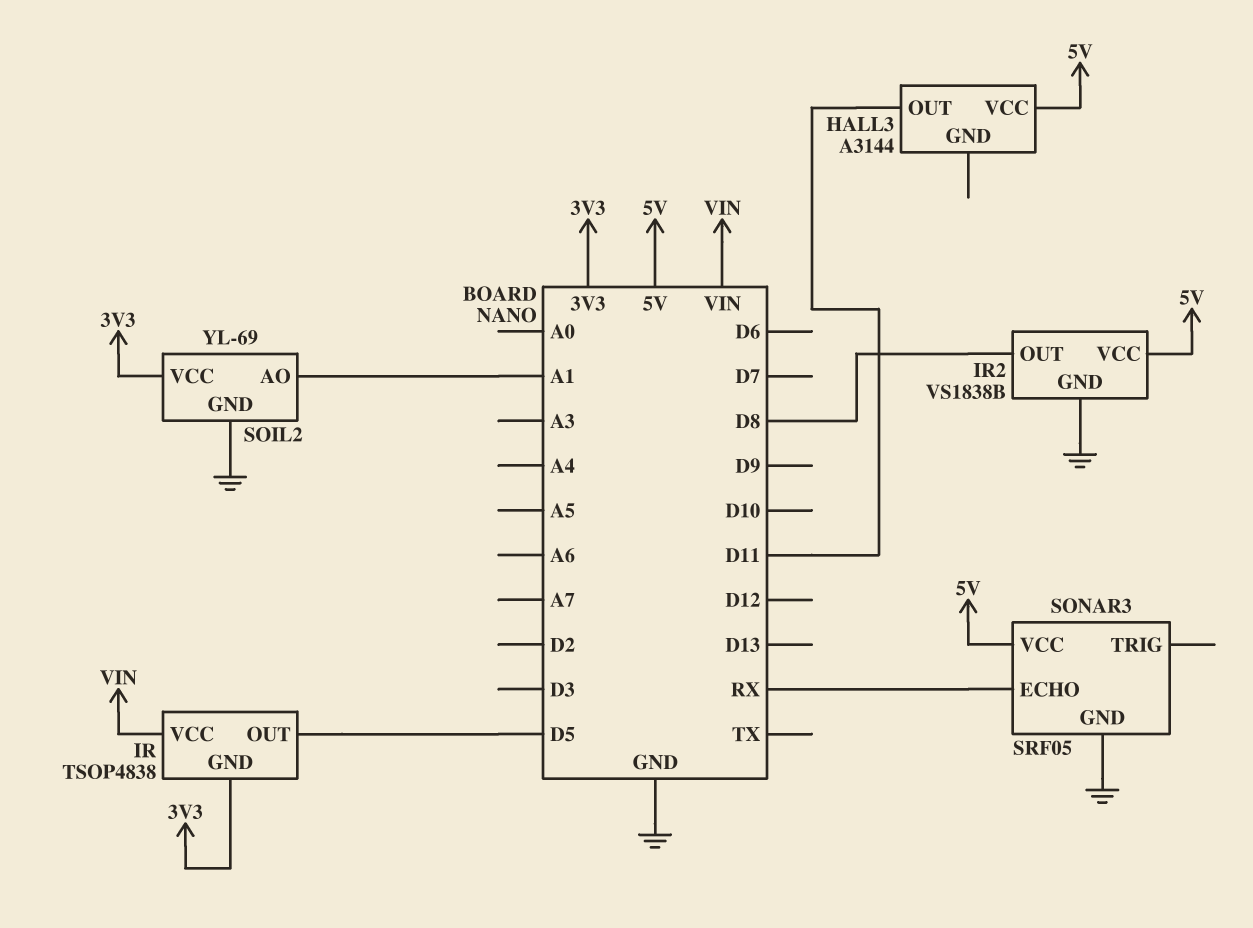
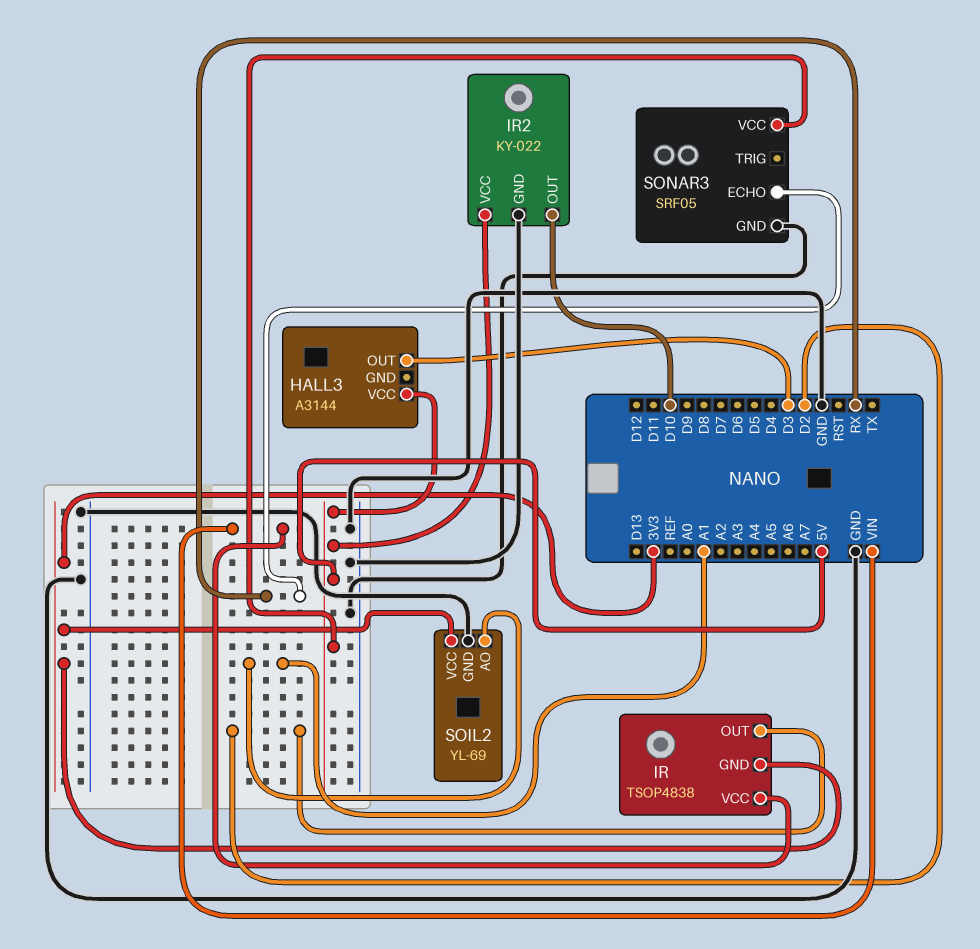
HALL3 pin OUT: D11 -> D3
IR pin OUT: D5 -> D2
IR2: VS1838B -> KY-022
IR2 pin OUT: D8 -> D10

